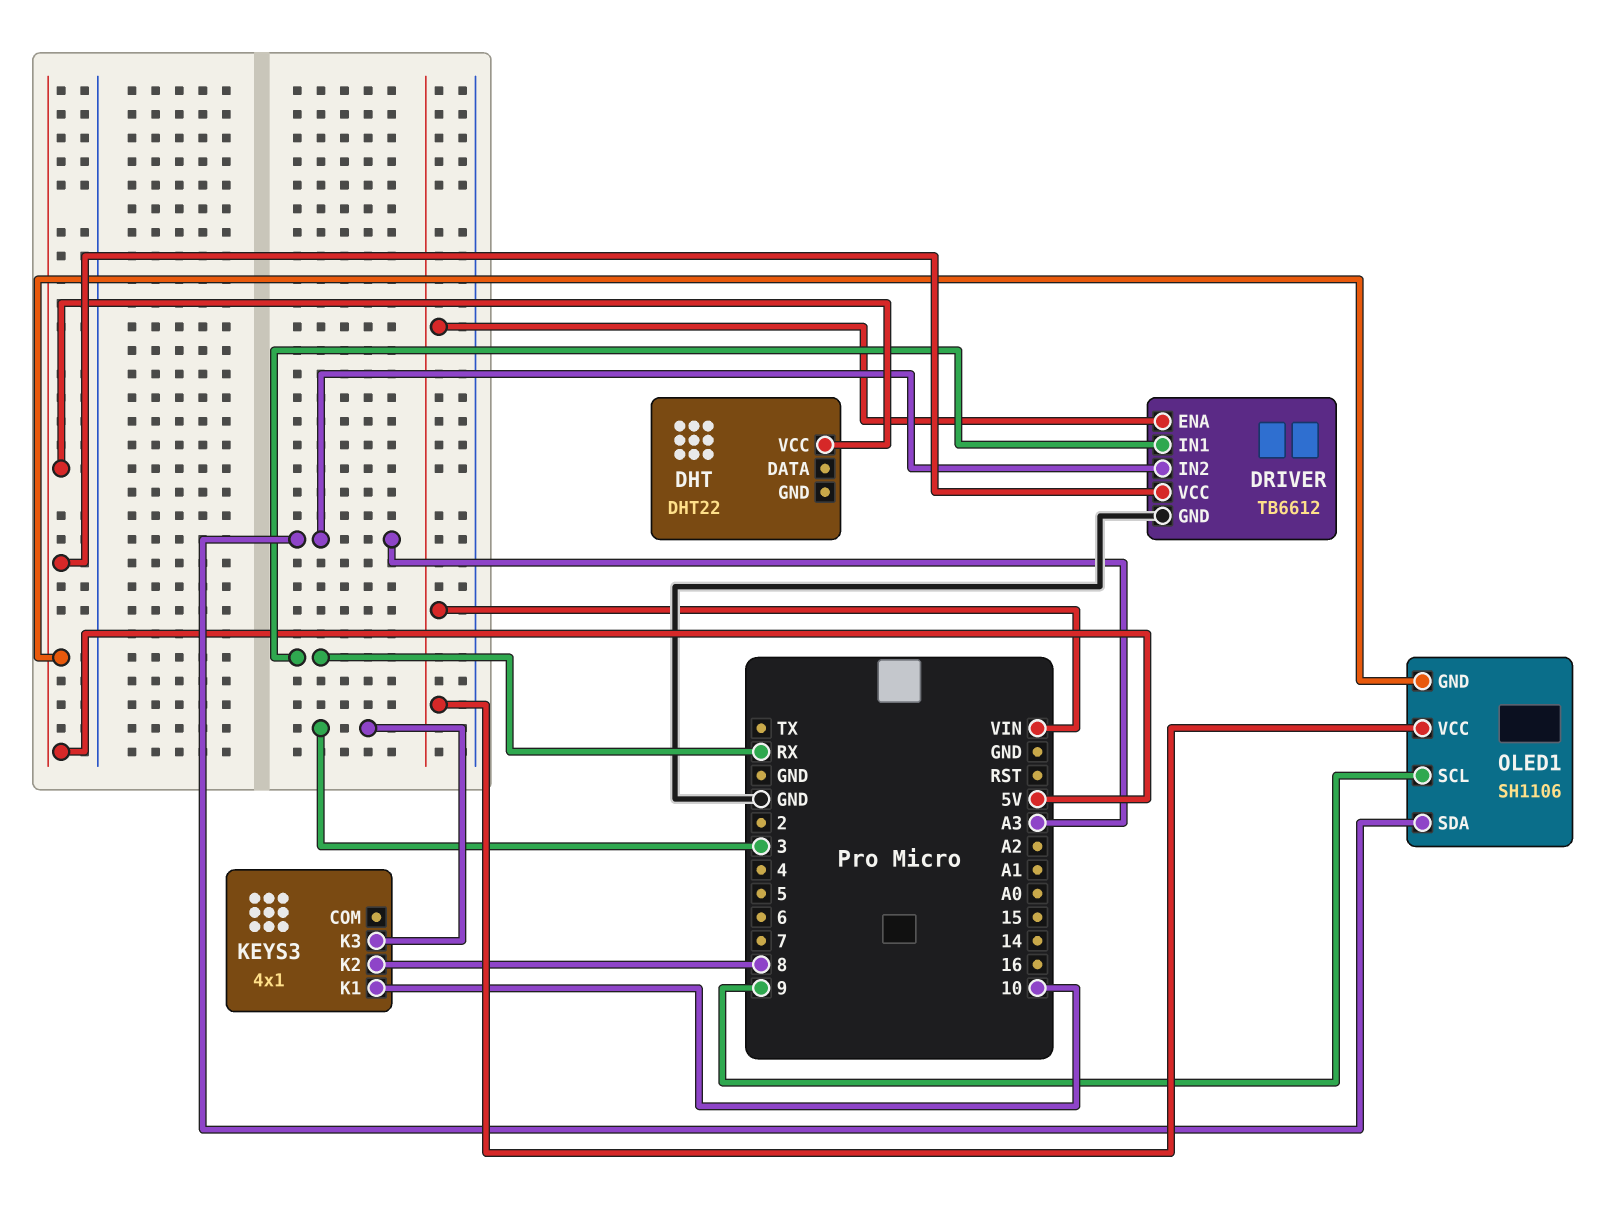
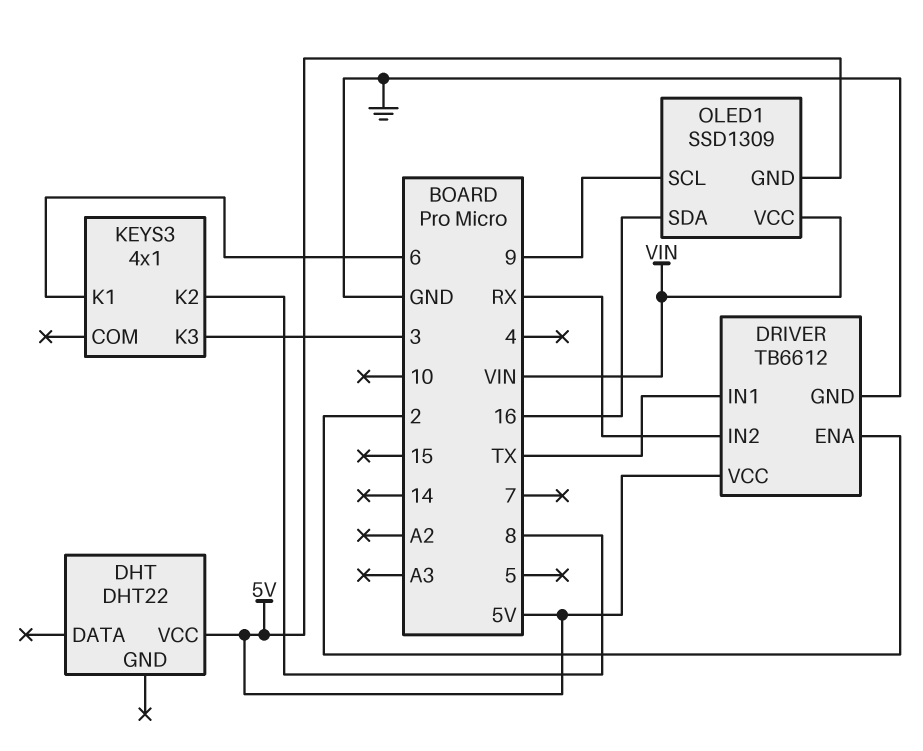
DRIVER pin ENA: VIN -> 2
DRIVER pin IN1: RX -> TX
DRIVER pin IN2: A3 -> RX
KEYS3 pin K1: 10 -> 6
OLED1: SH1106 -> SSD1309
OLED1 pin SDA: A3 -> 16

